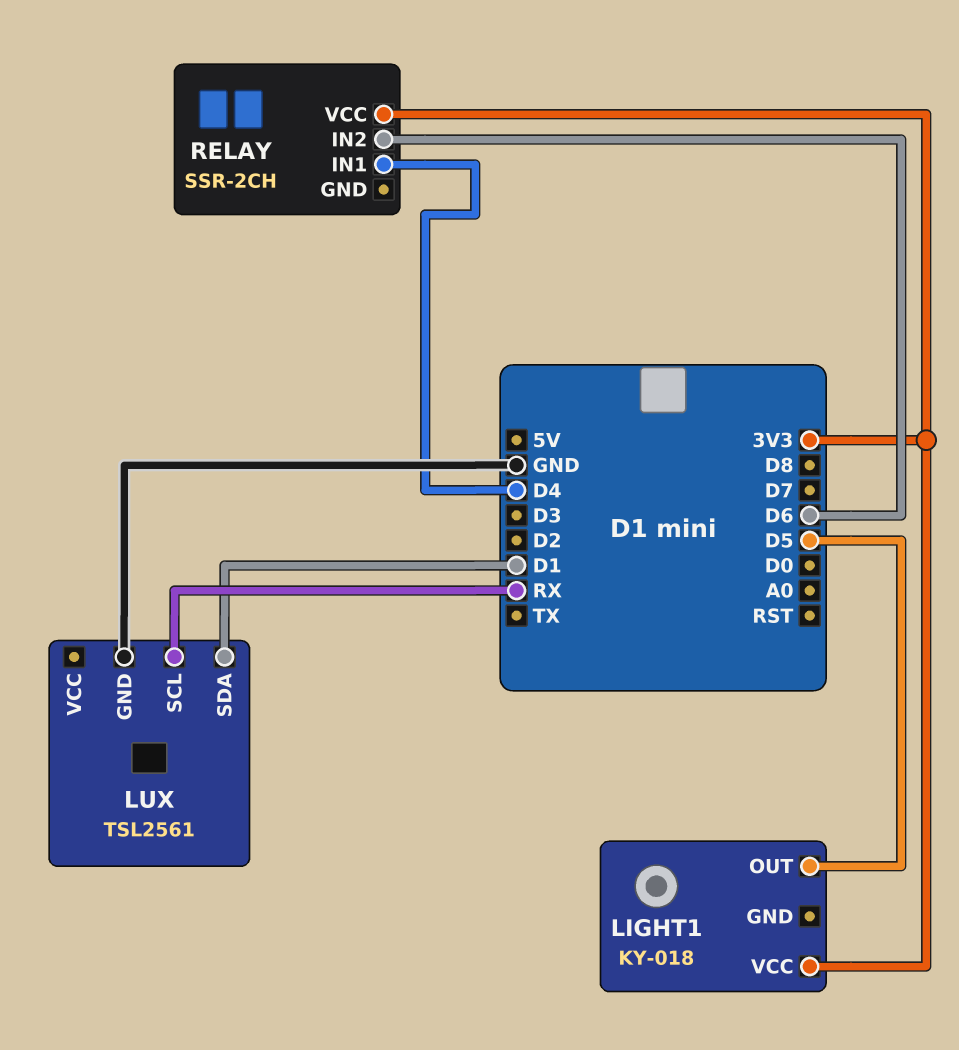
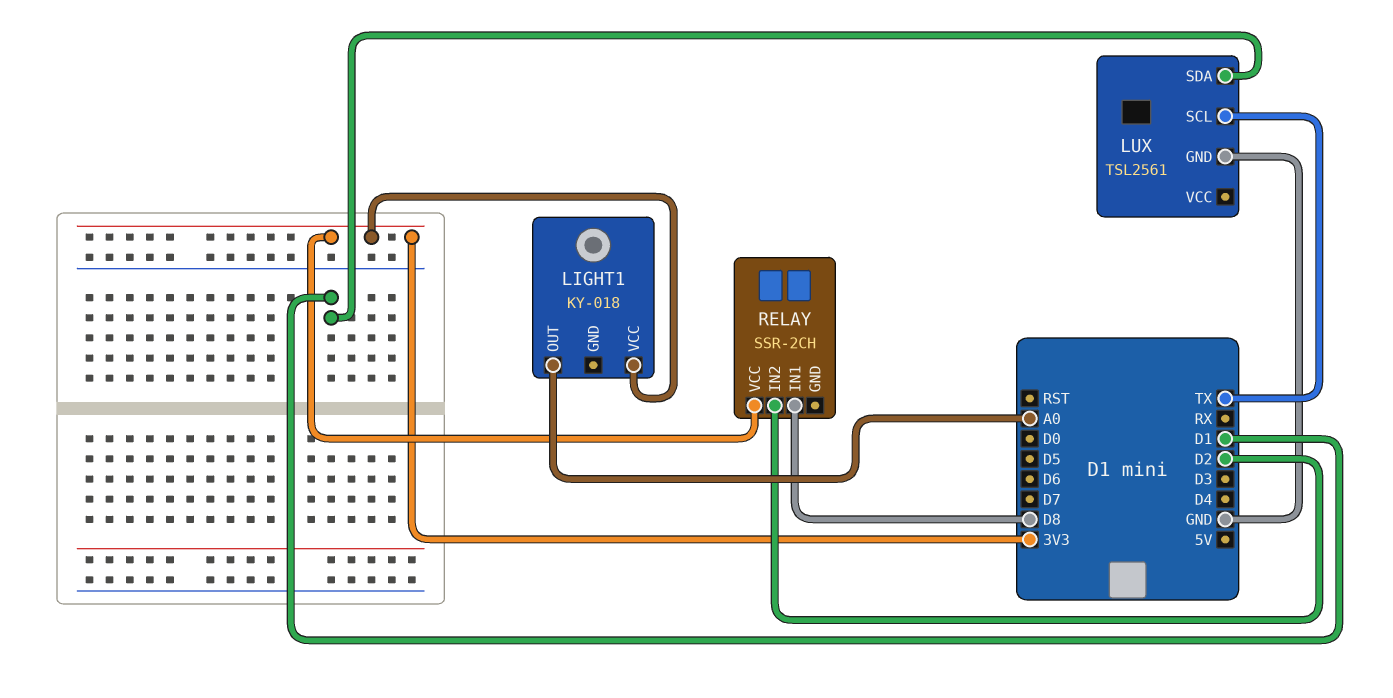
LIGHT1 pin OUT: D5 -> A0
LUX pin SCL: RX -> TX
RELAY pin IN1: D4 -> D8
RELAY pin IN2: D6 -> D2

